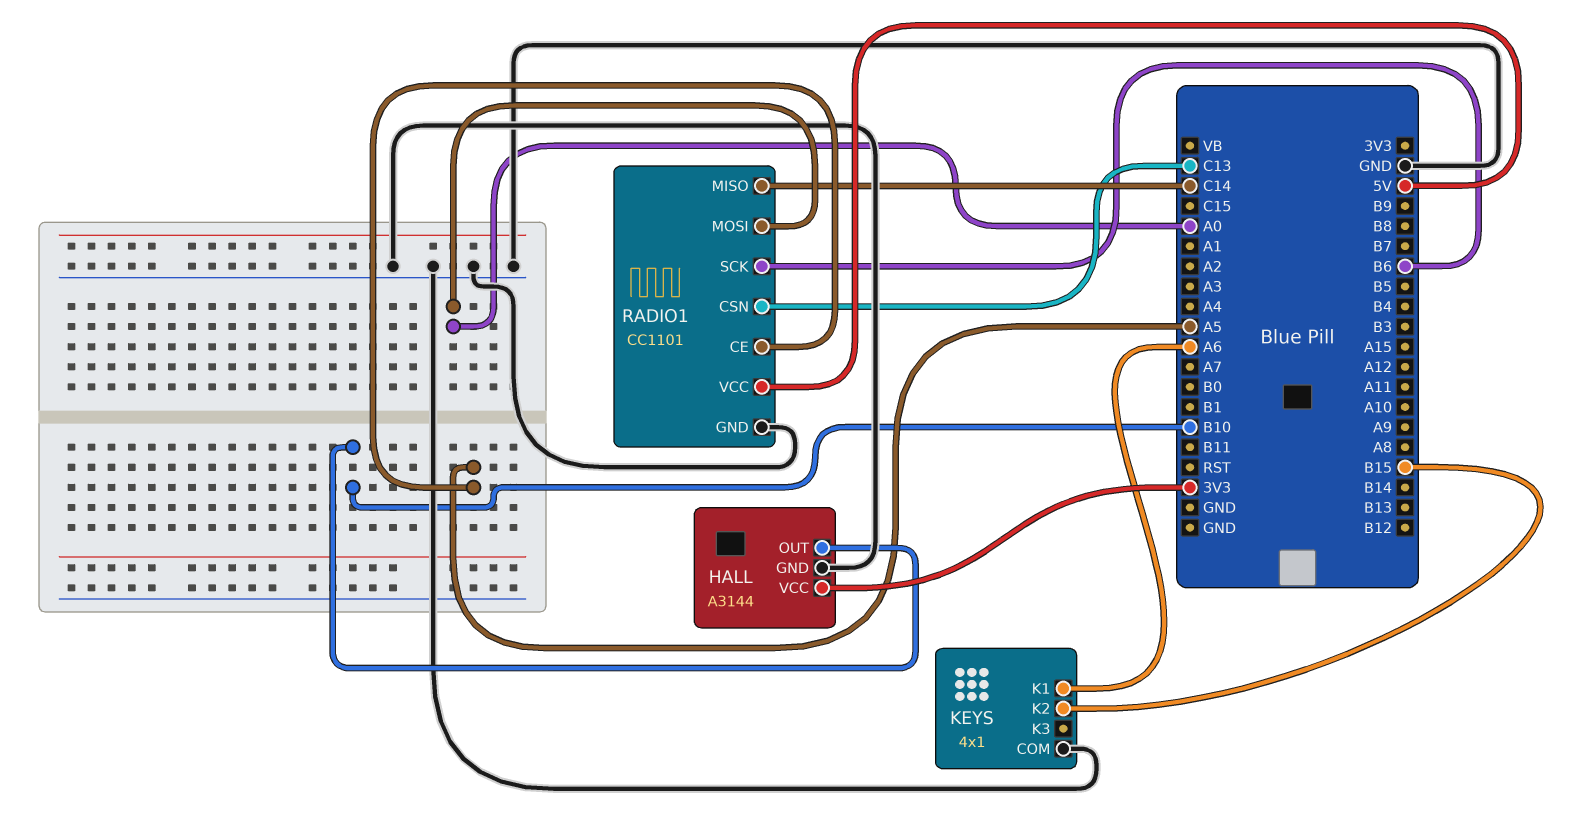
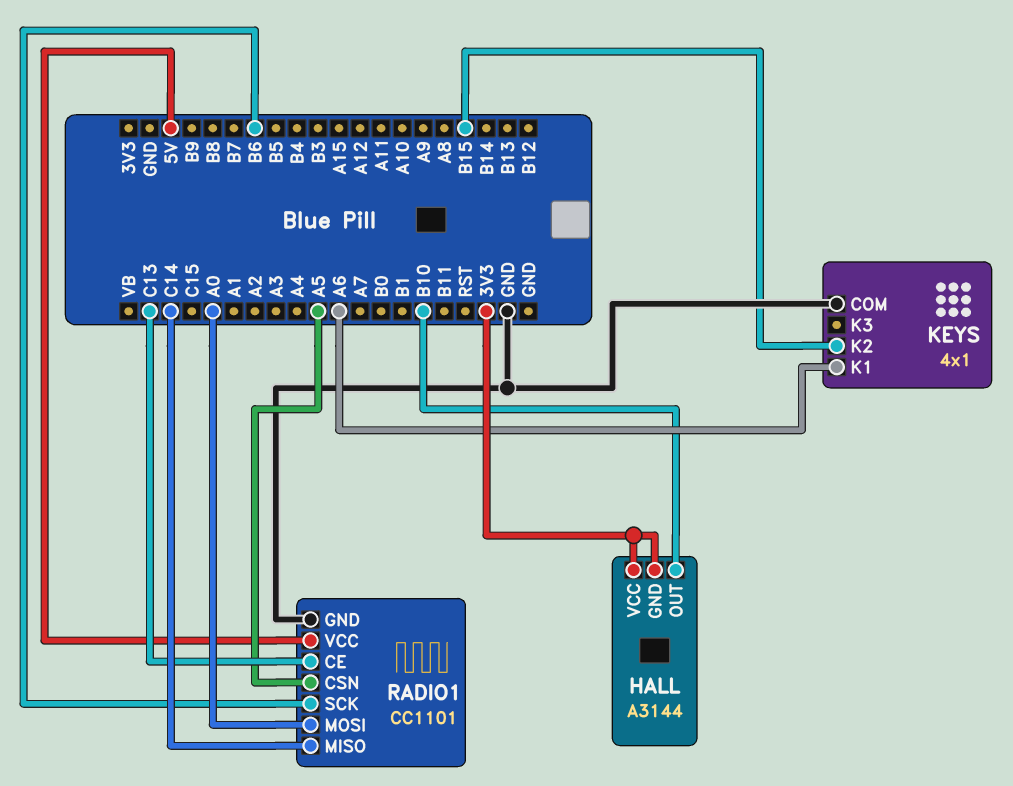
HALL pin GND: GND -> 3V3
RADIO1 pin CE: A5 -> C13
RADIO1 pin CSN: C13 -> A5

